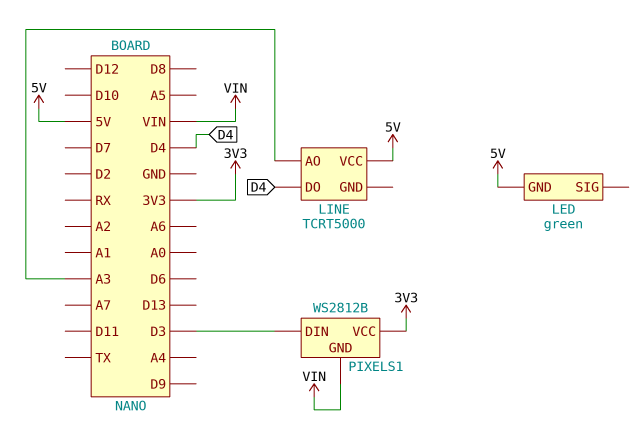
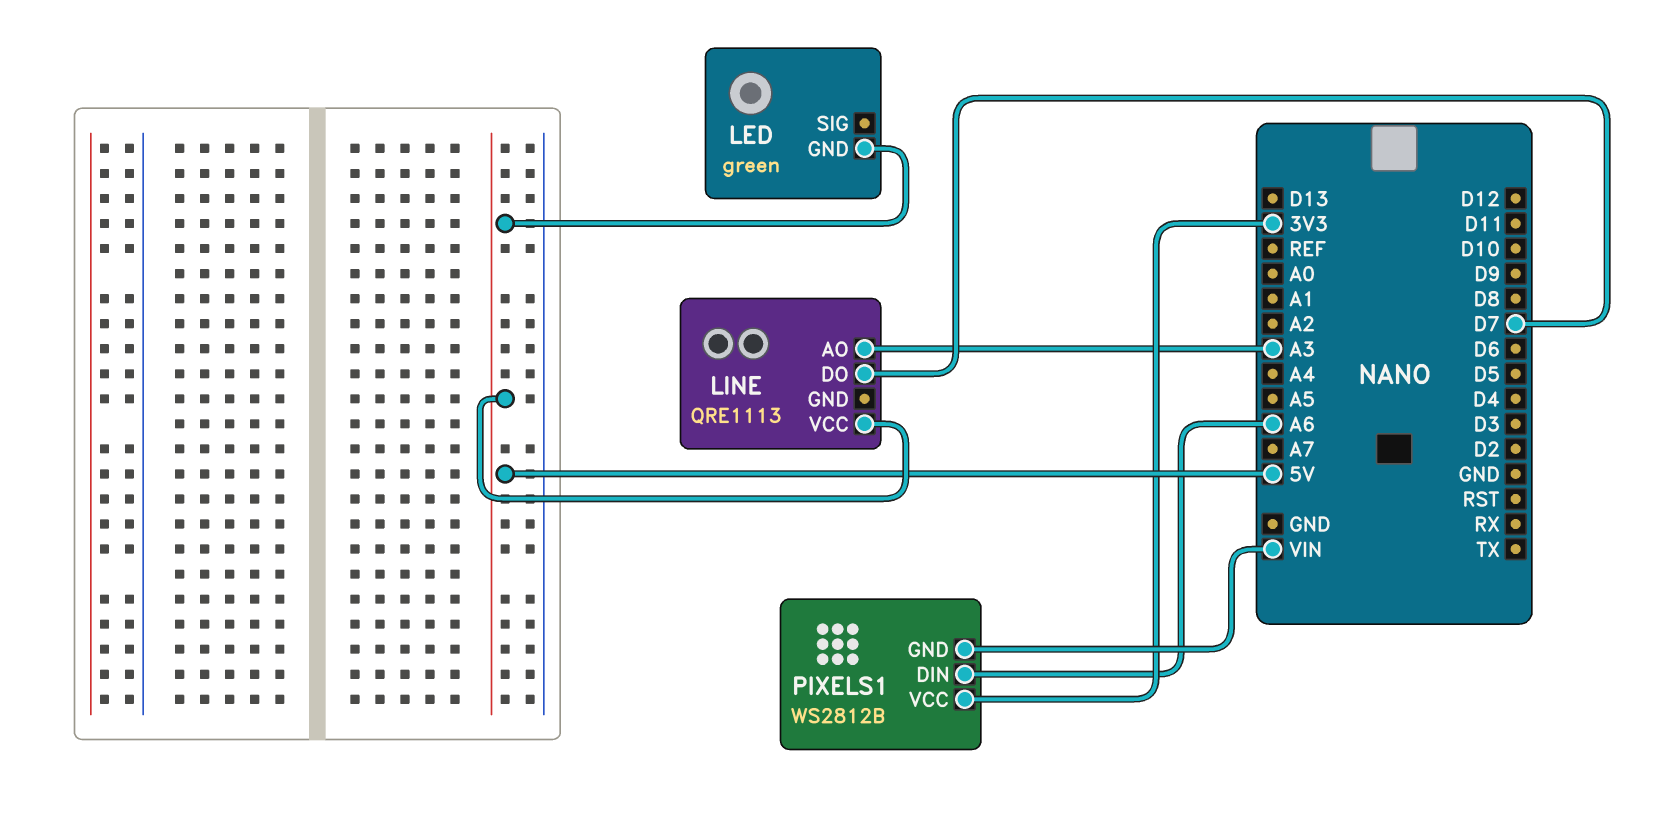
LINE: TCRT5000 -> QRE1113
LINE pin DO: D4 -> D7
PIXELS1 pin DIN: D3 -> A6

